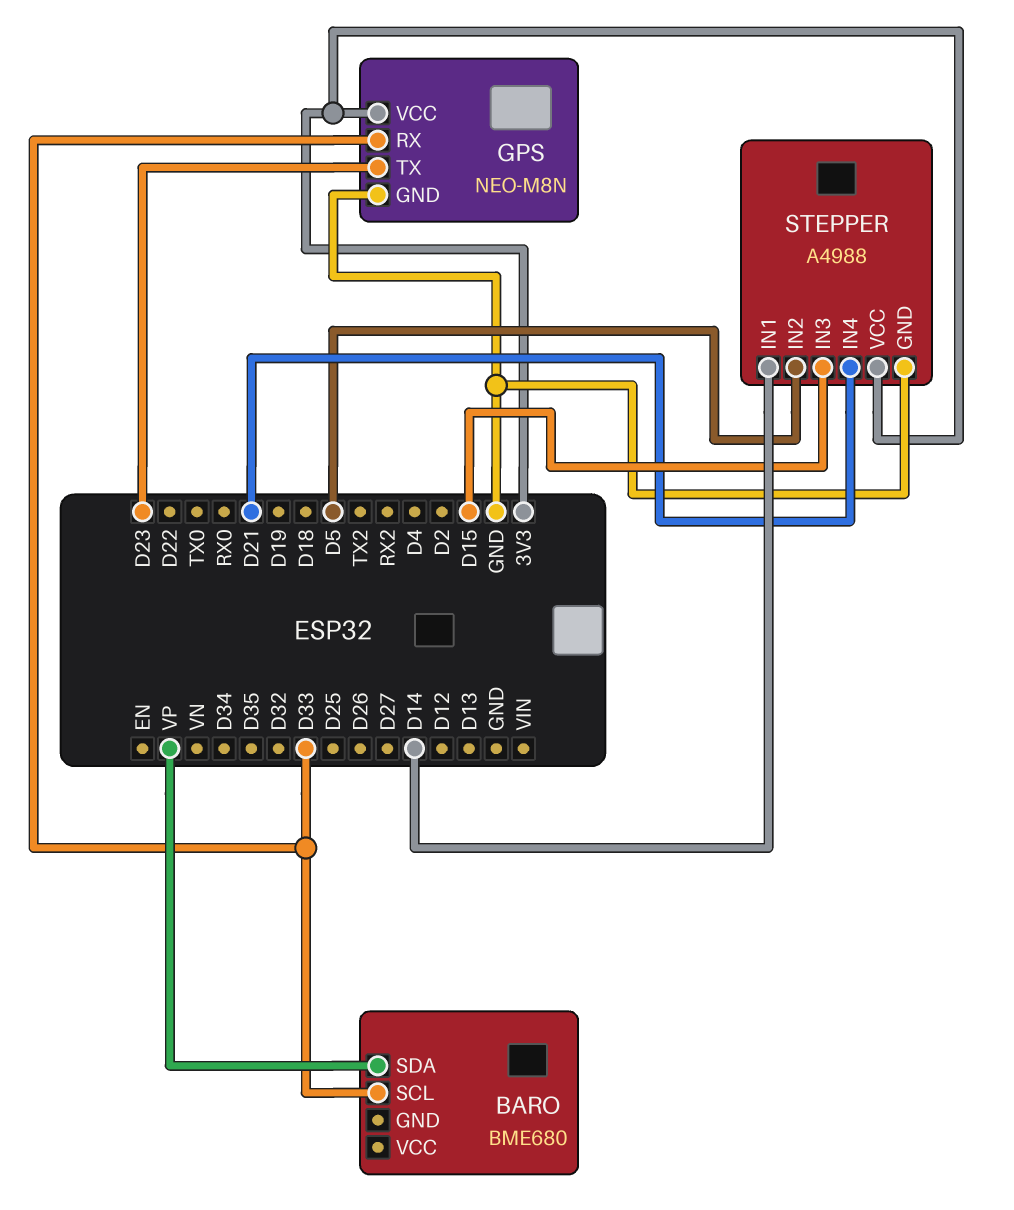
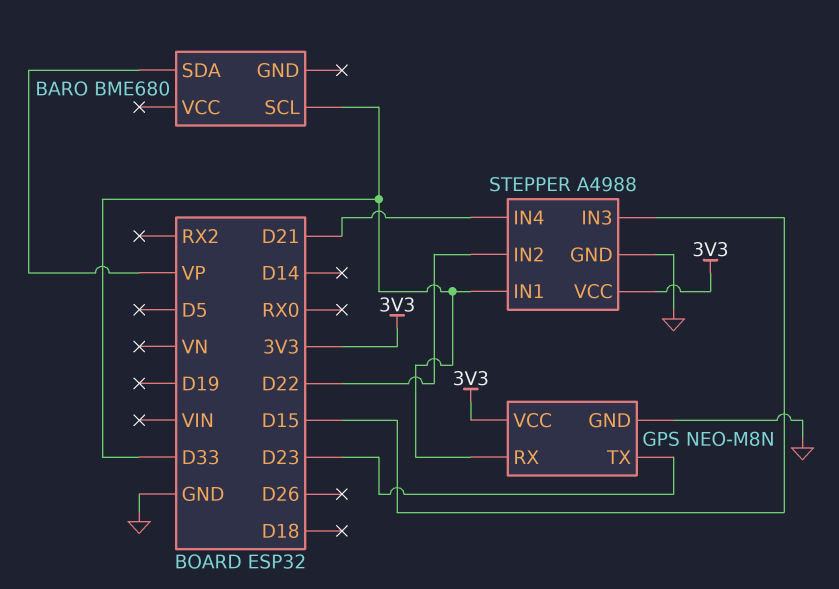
STEPPER pin IN1: D14 -> D33
STEPPER pin IN2: D5 -> D22

